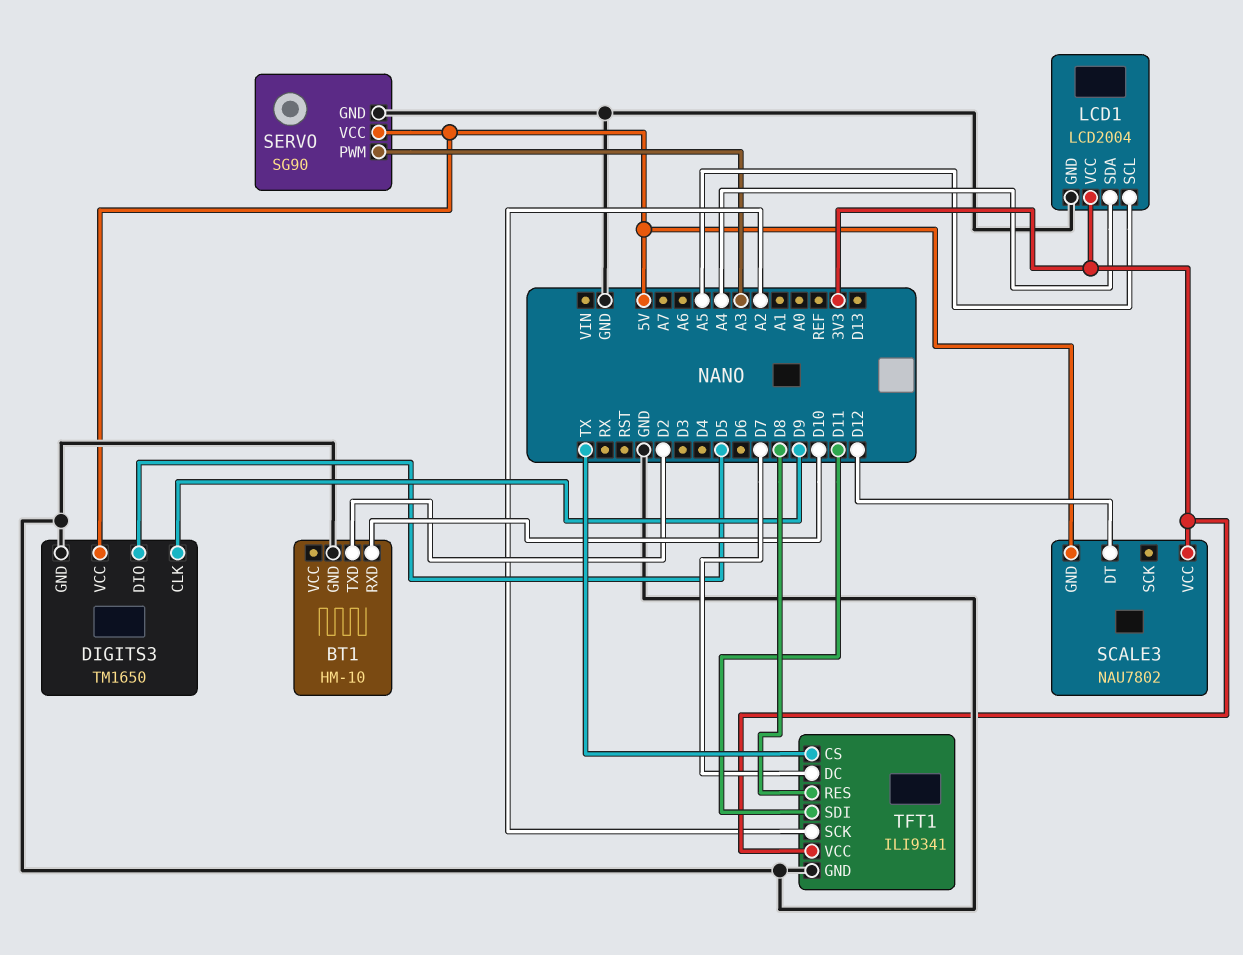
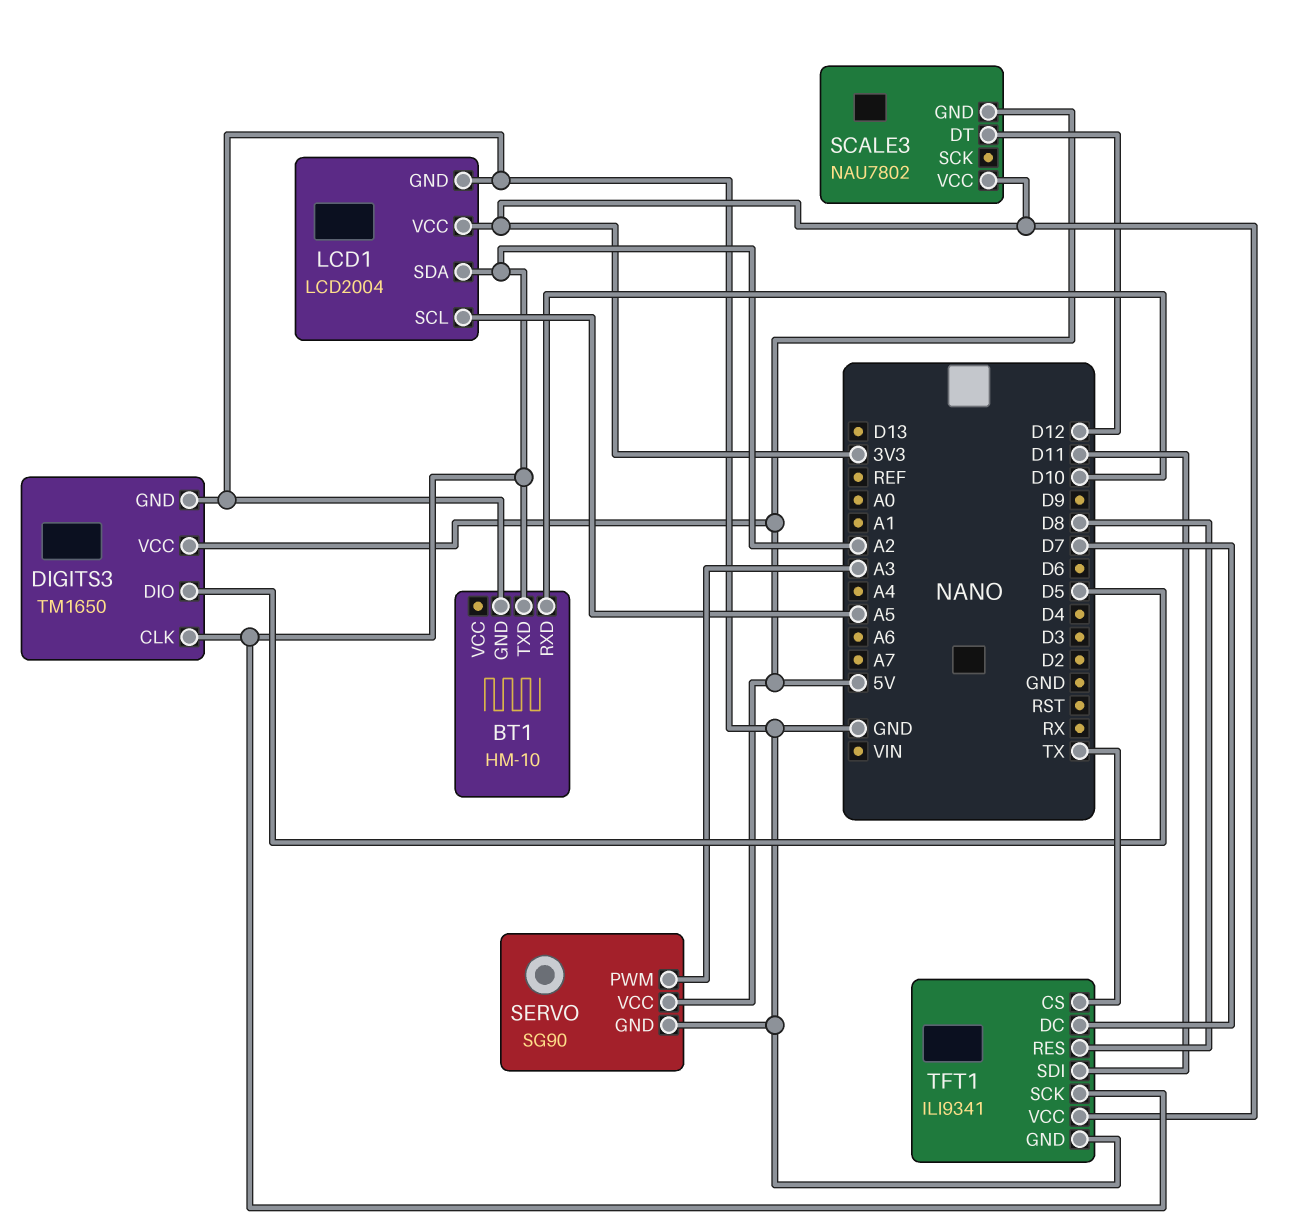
BT1 pin TXD: D2 -> A2
DIGITS3 pin CLK: D9 -> A2
LCD1 pin SDA: A4 -> A2

